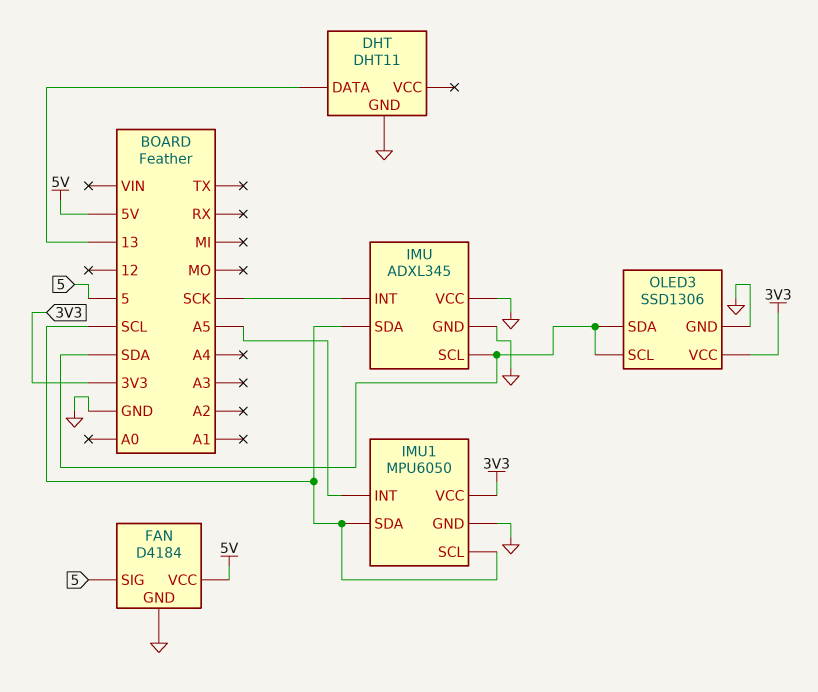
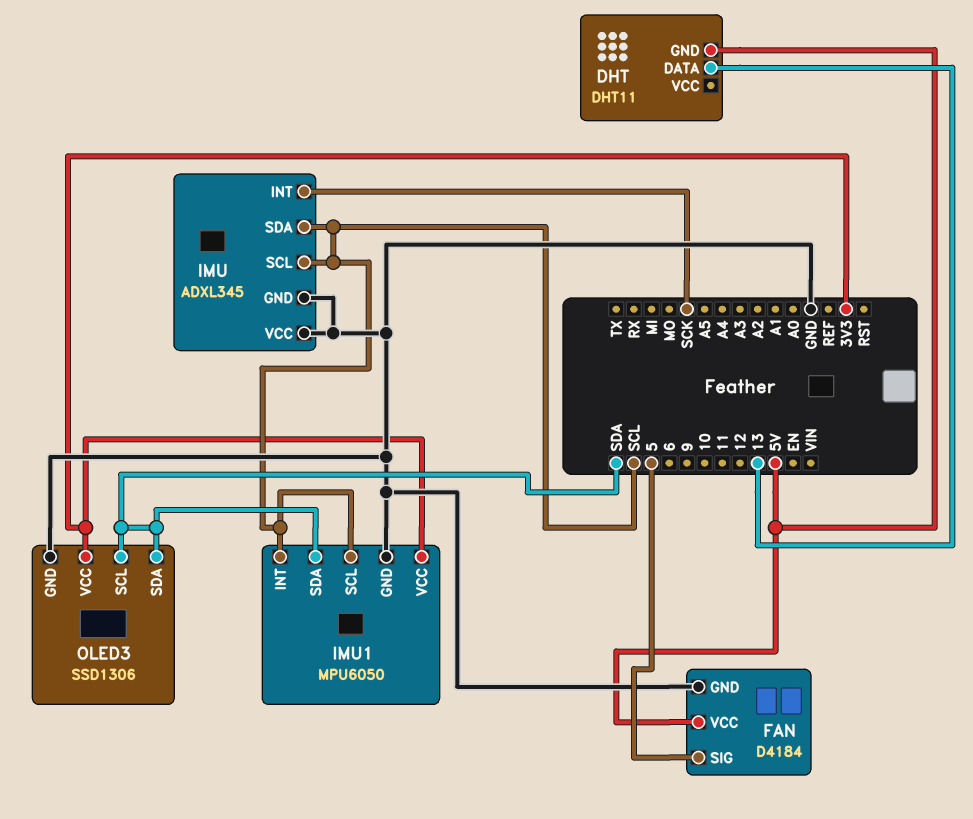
DHT pin GND: GND -> 5V
IMU pin SCL: SDA -> SCL
IMU1 pin INT: A5 -> SCL
IMU1 pin SDA: SCL -> SDA

